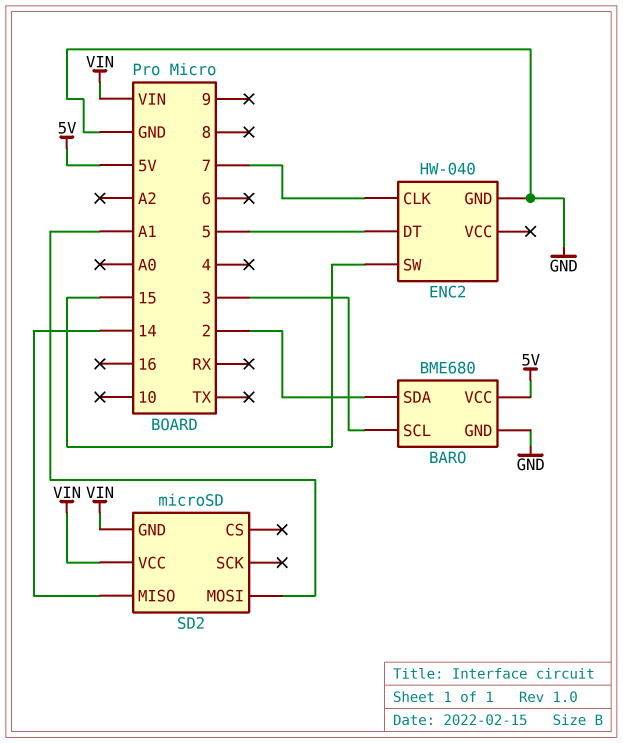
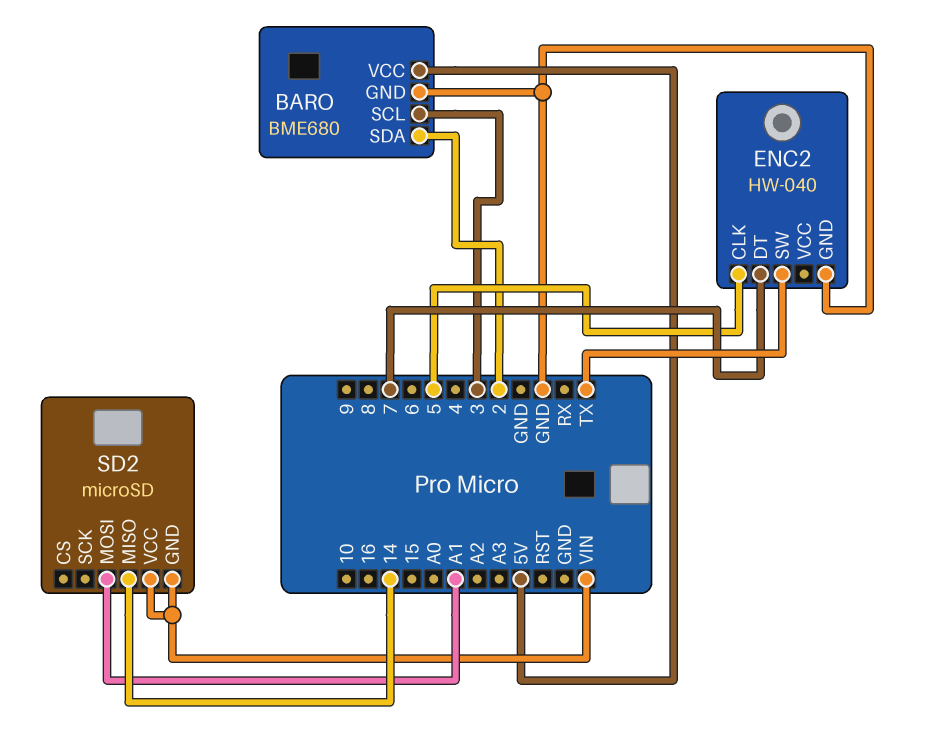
ENC2 pin CLK: 7 -> 5
ENC2 pin DT: 5 -> 7
ENC2 pin SW: 15 -> TX

